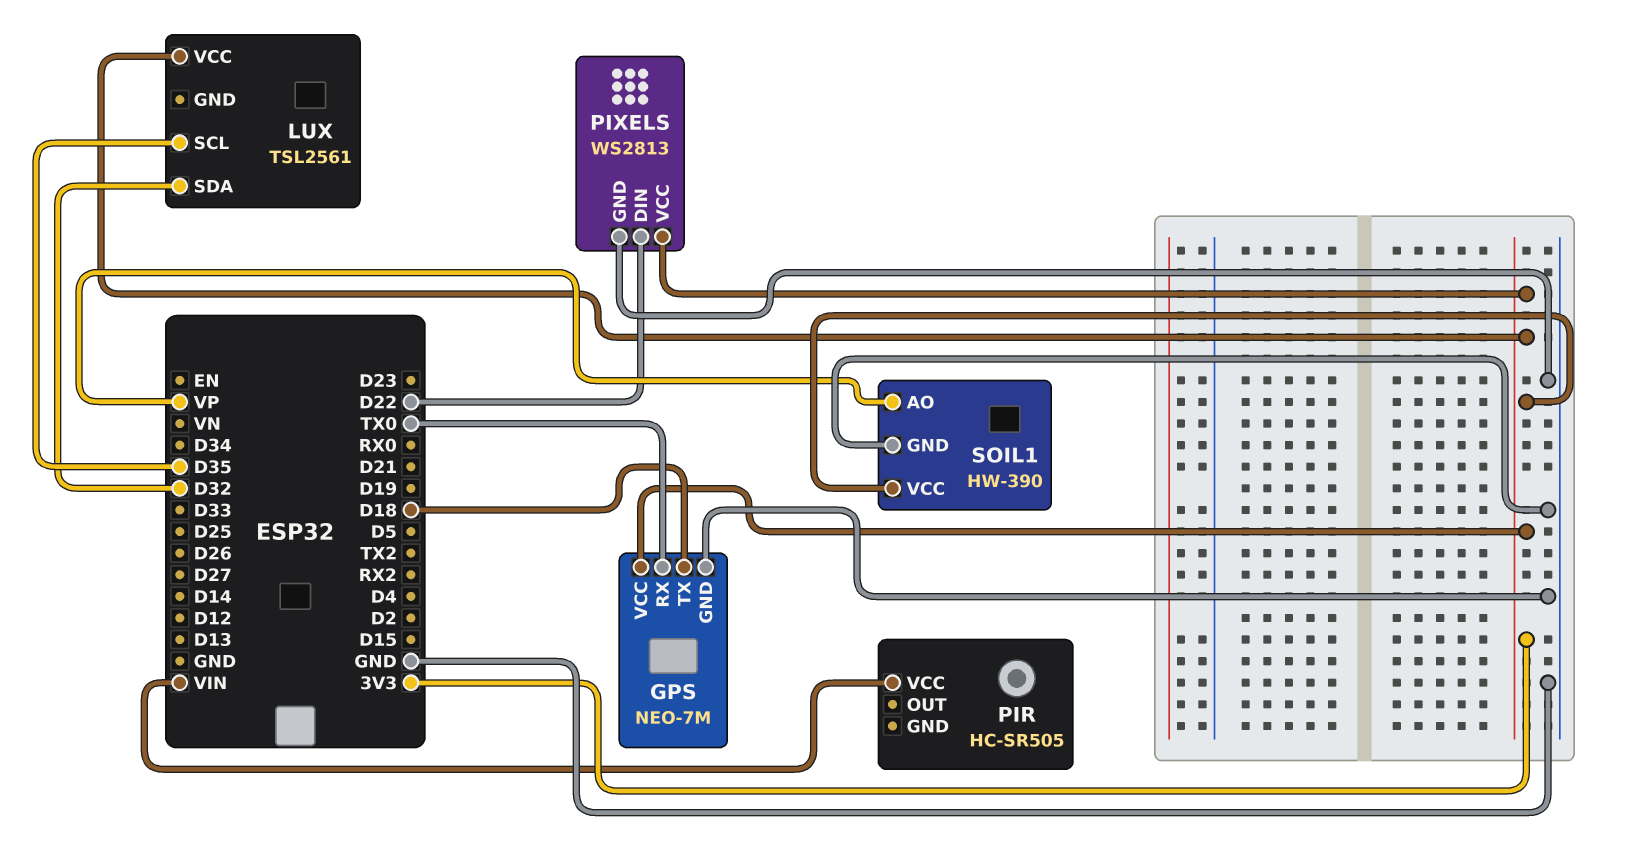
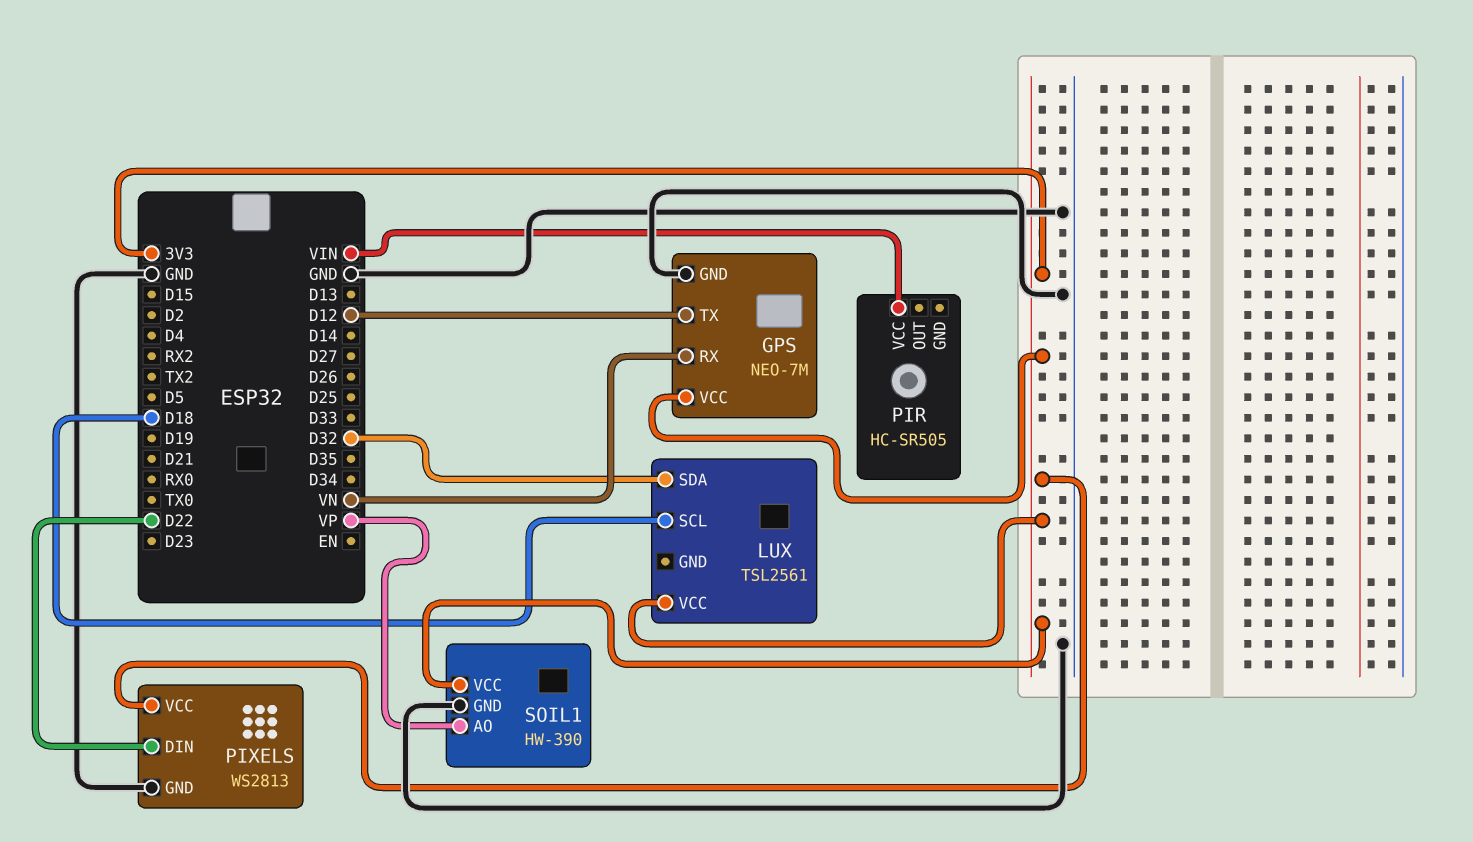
GPS pin RX: TX0 -> VN
GPS pin TX: D18 -> D12
LUX pin SCL: D35 -> D18

